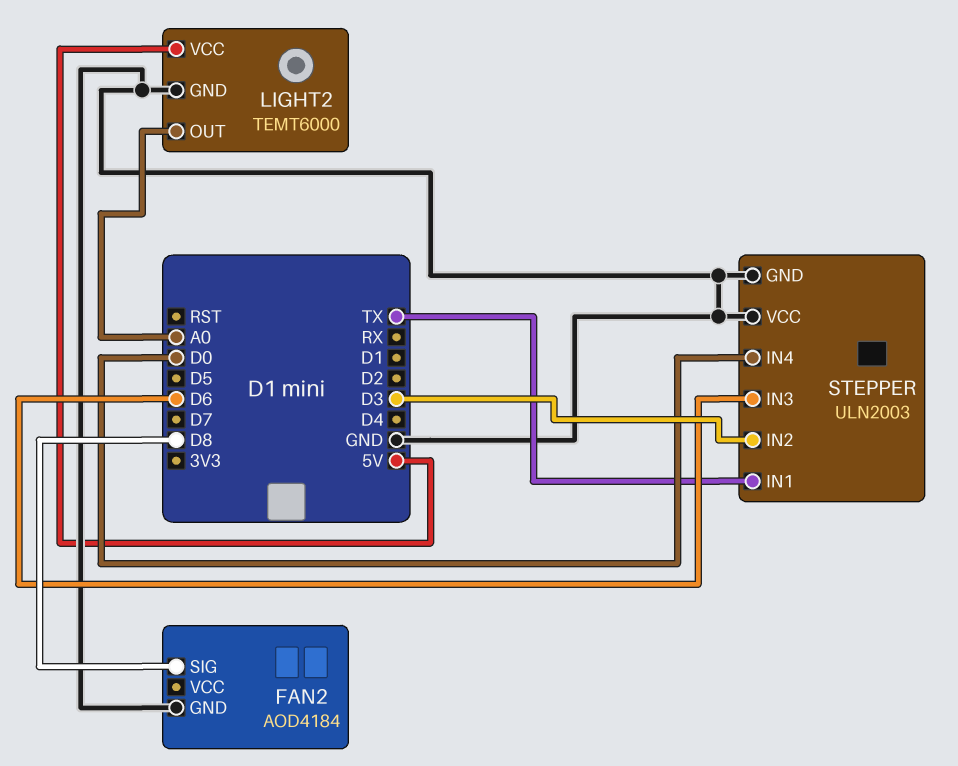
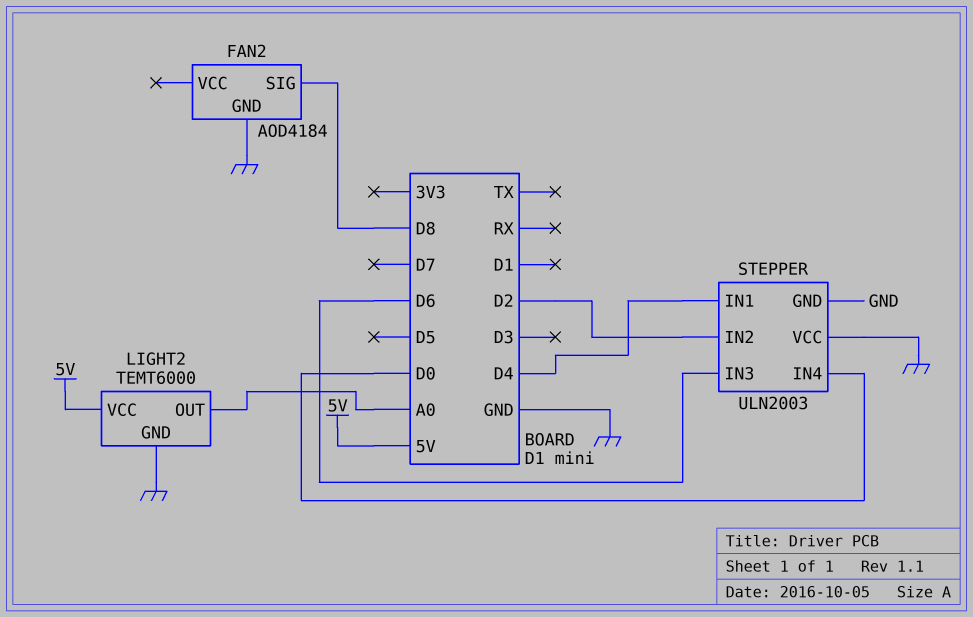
STEPPER pin IN1: TX -> D4
STEPPER pin IN2: D3 -> D2

